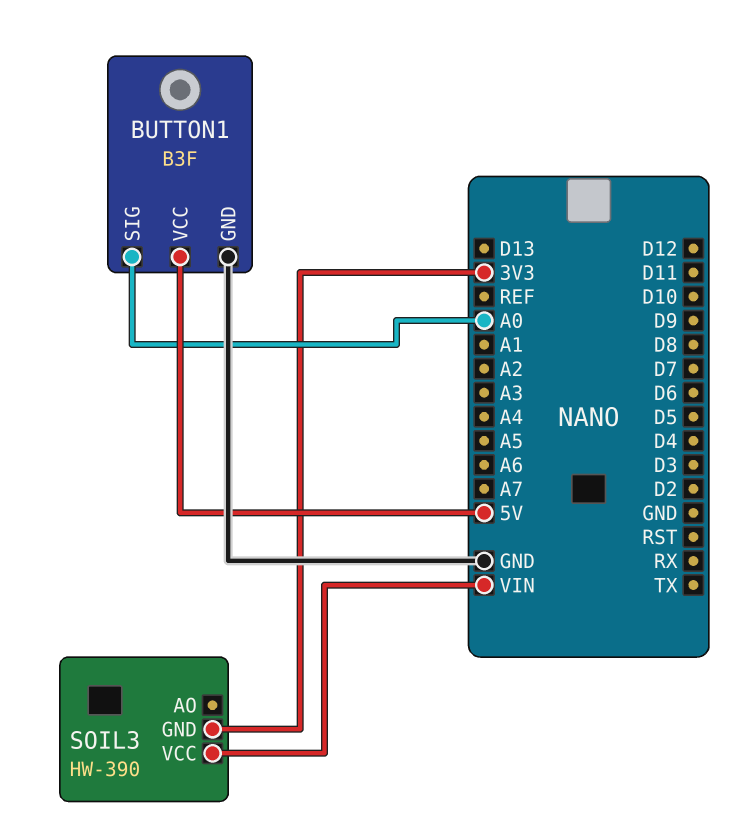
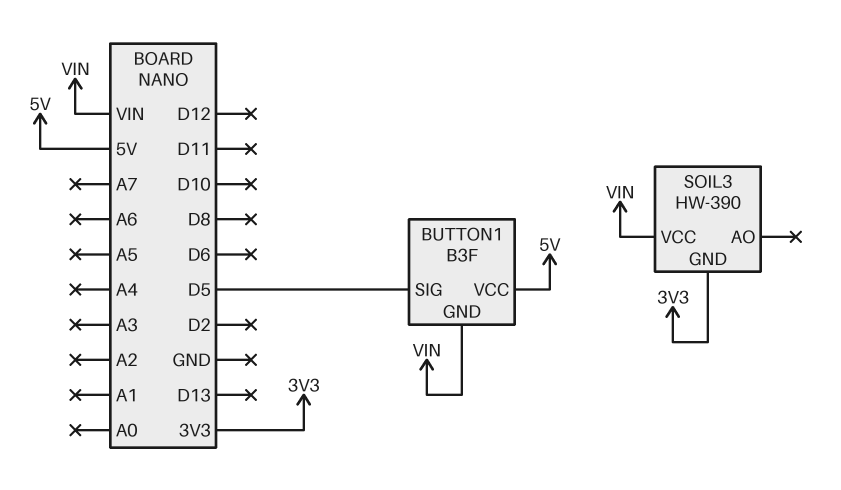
BUTTON1 pin GND: GND -> VIN
BUTTON1 pin SIG: A0 -> D5

